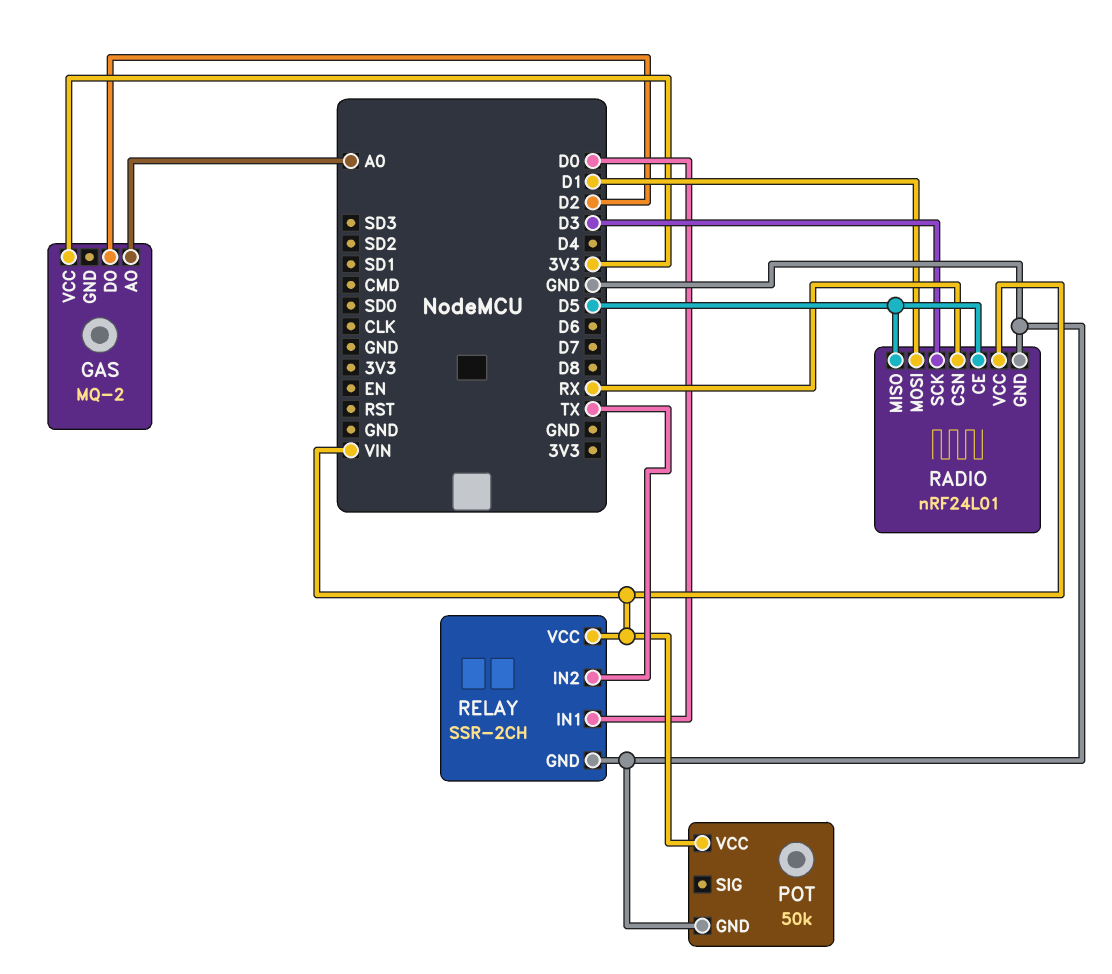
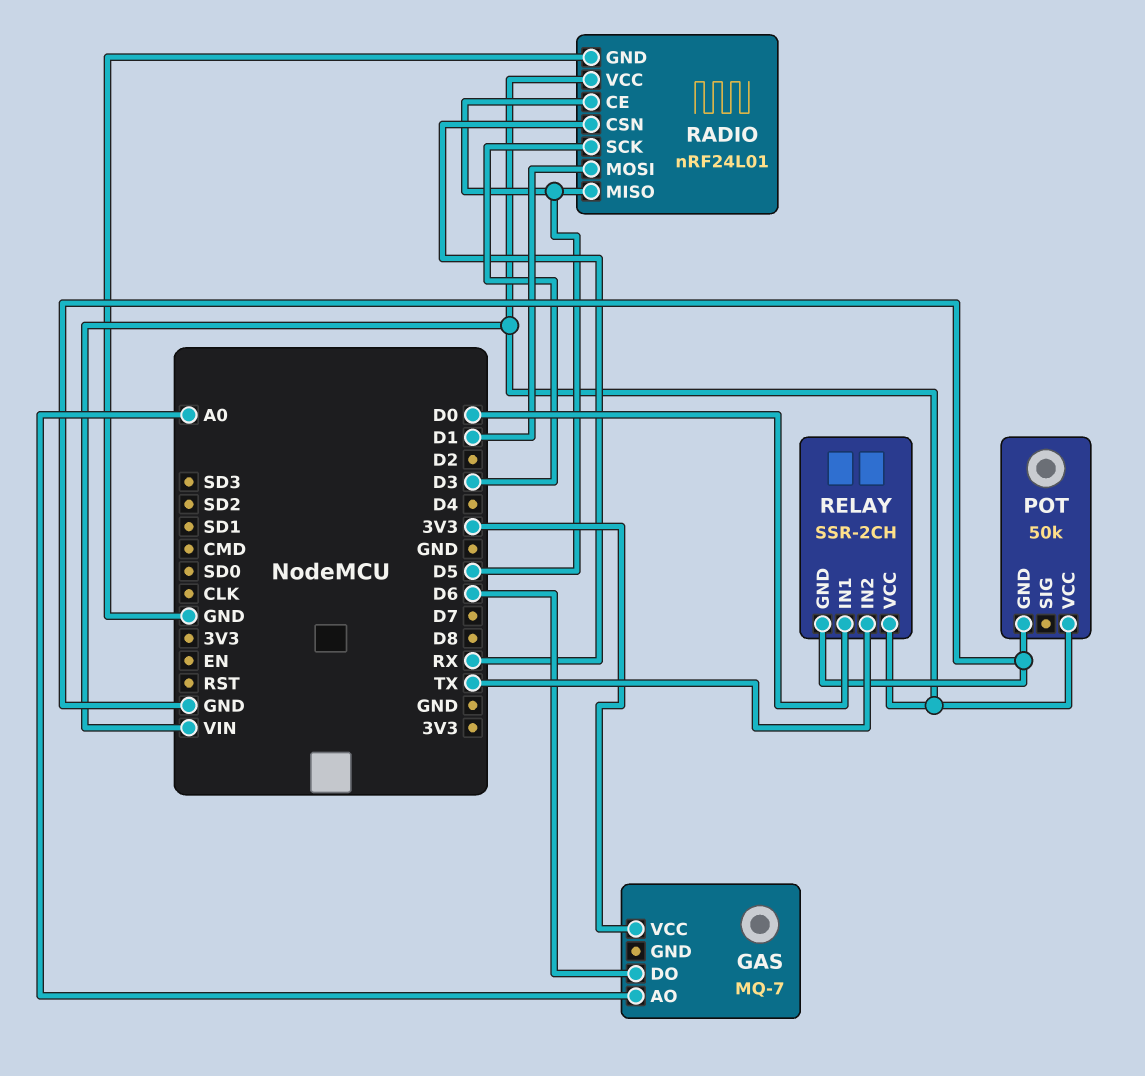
GAS: MQ-2 -> MQ-7
GAS pin DO: D2 -> D6

